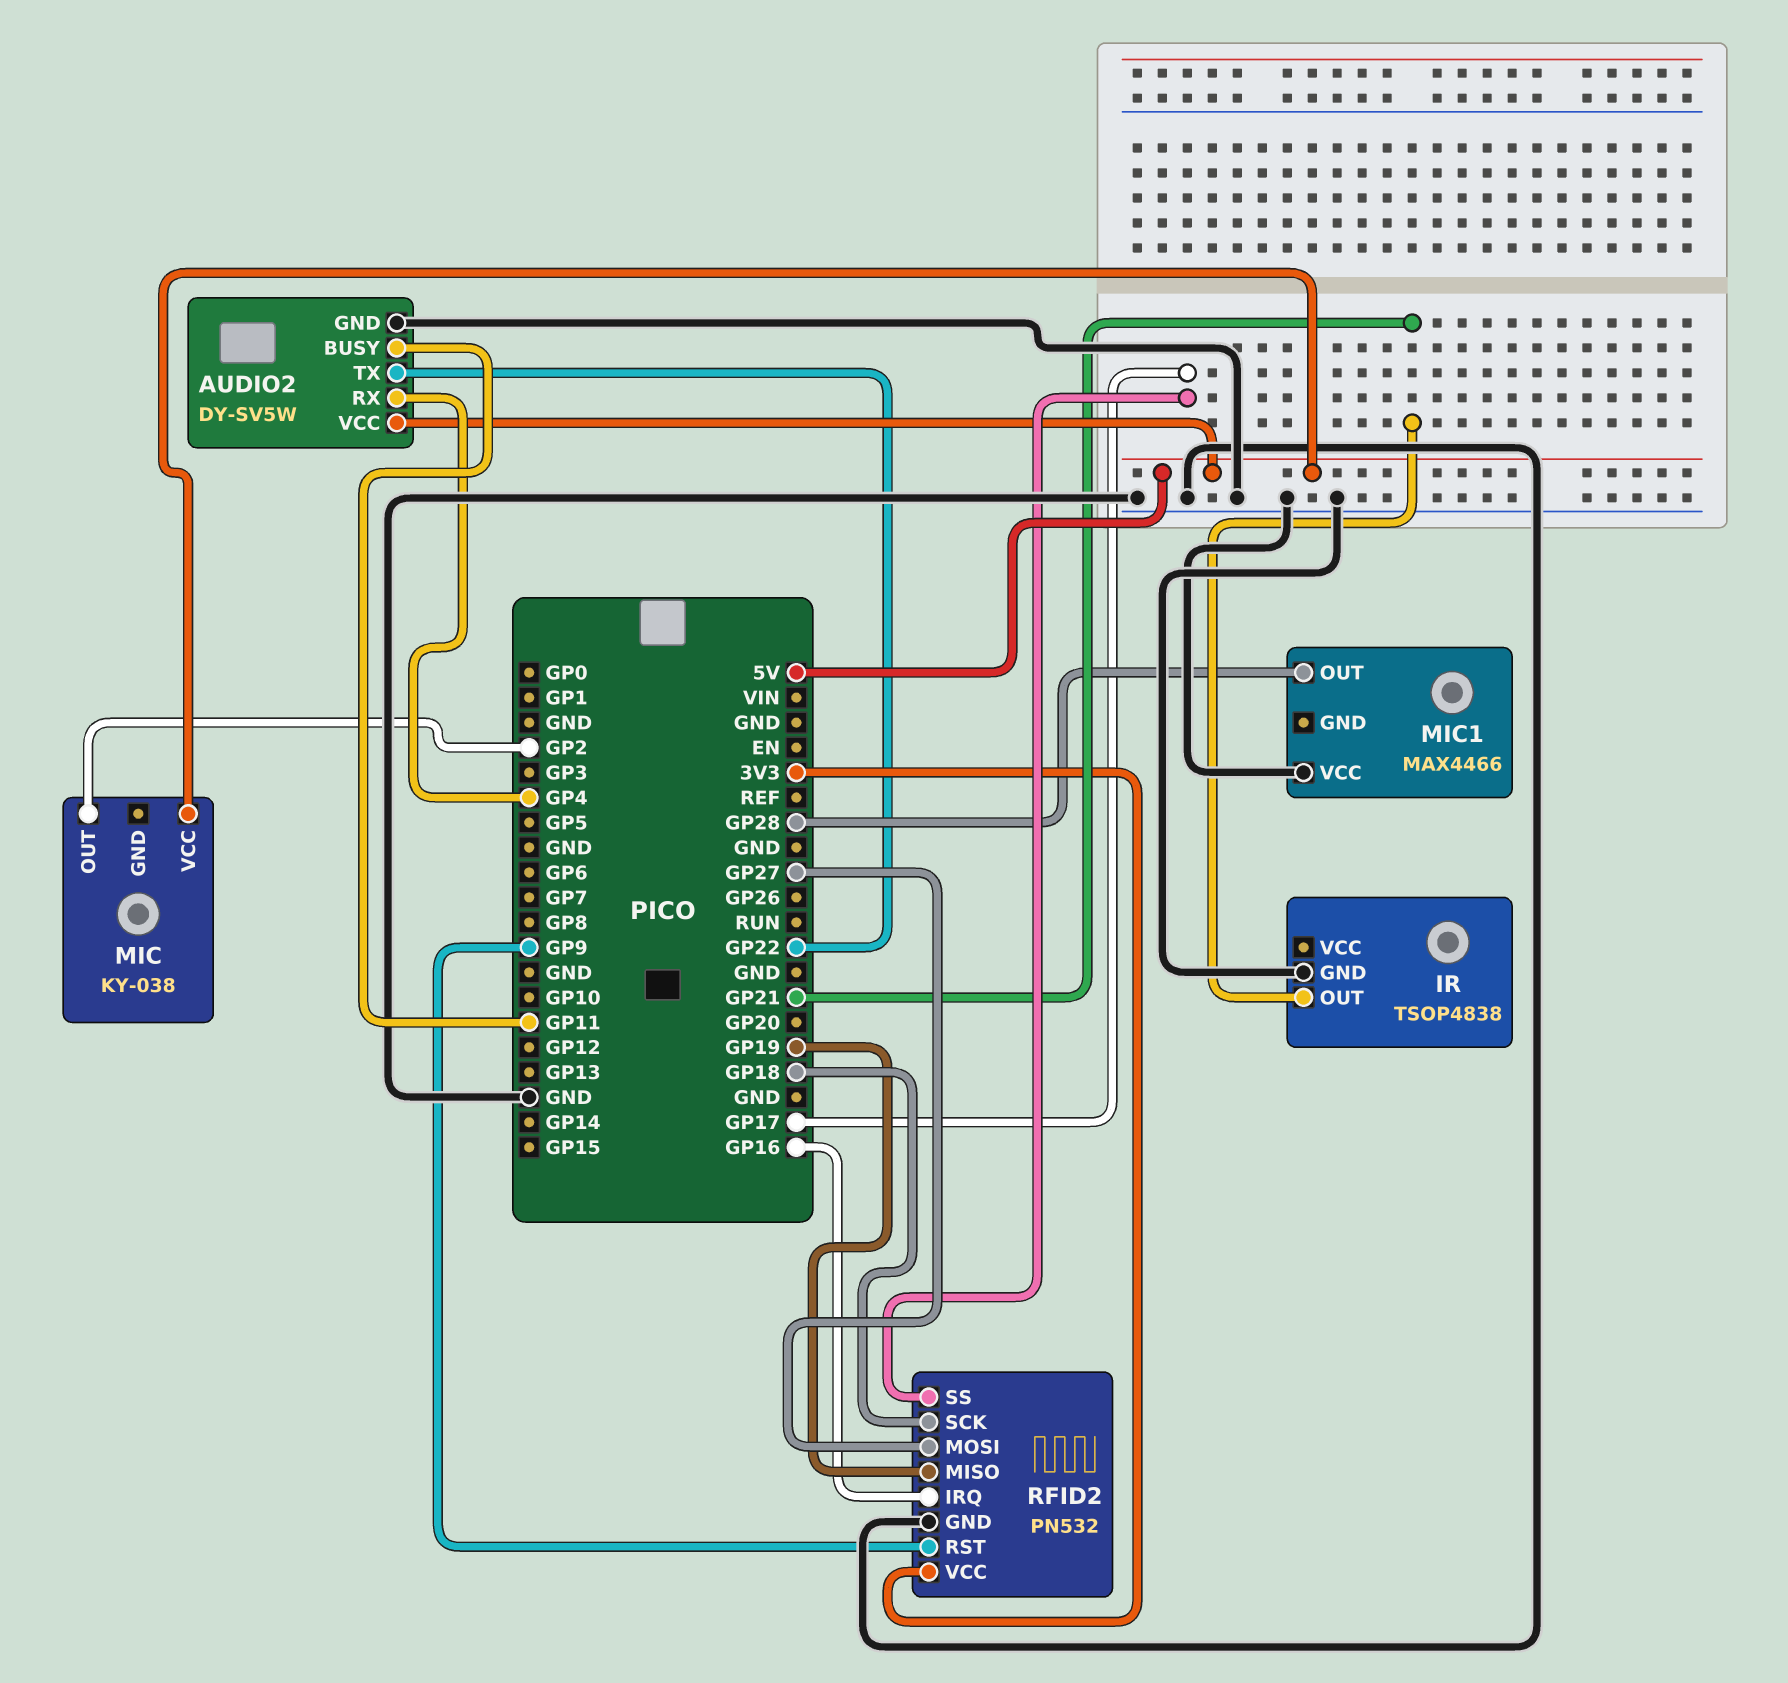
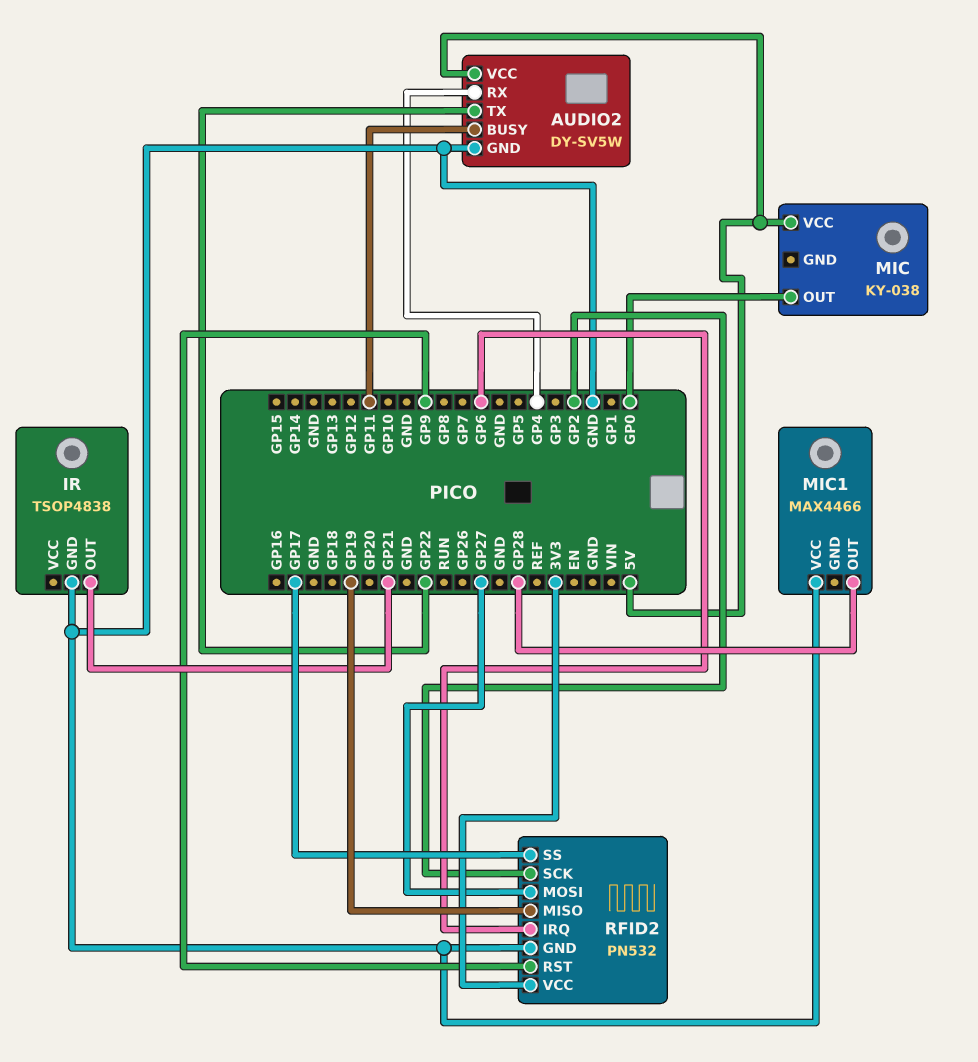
MIC pin OUT: GP2 -> GP0
RFID2 pin IRQ: GP16 -> GP6
RFID2 pin SCK: GP18 -> GP2

